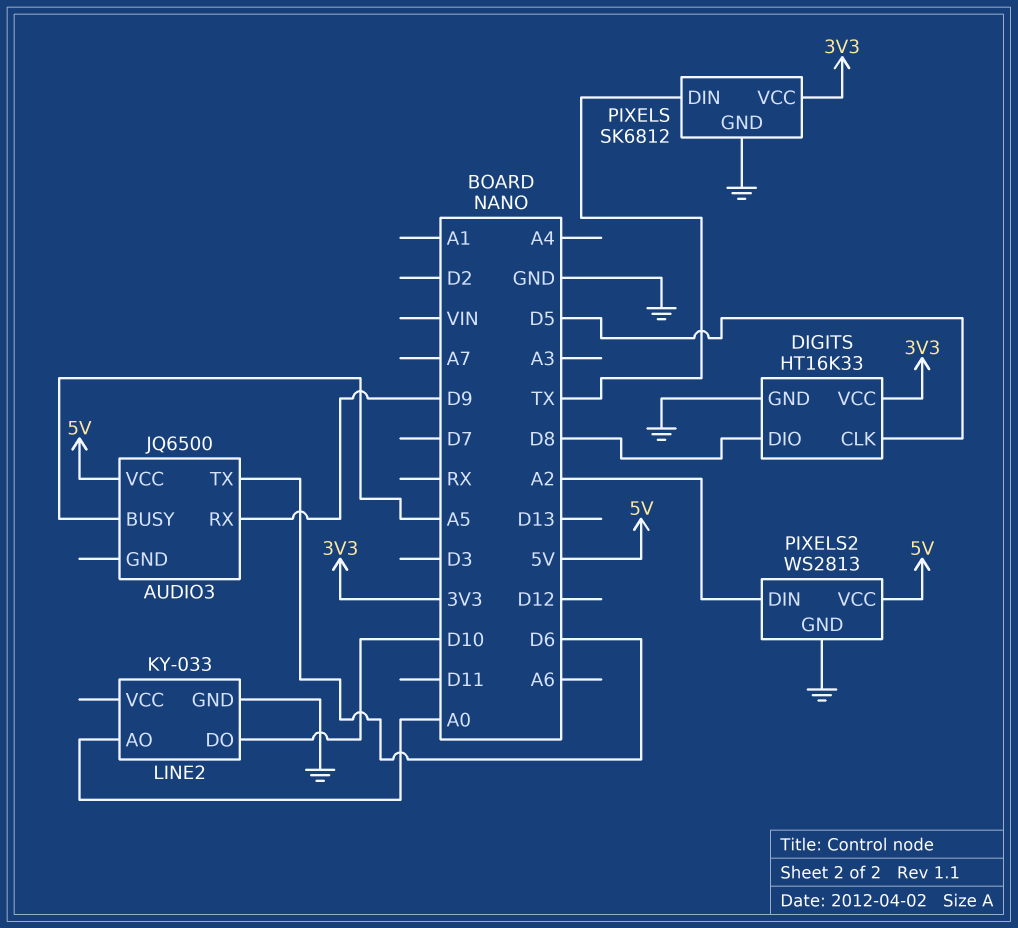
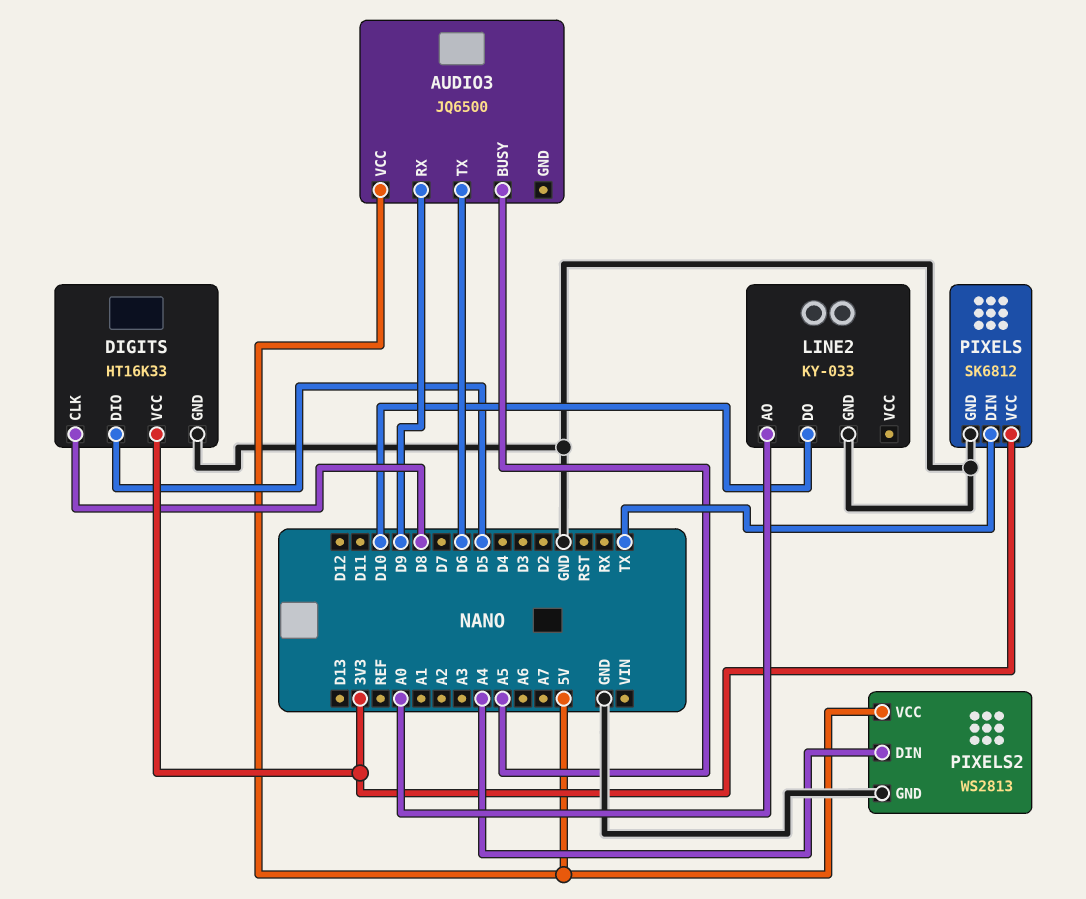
DIGITS pin CLK: D5 -> D8
DIGITS pin DIO: D8 -> D5
PIXELS2 pin DIN: A2 -> A4

